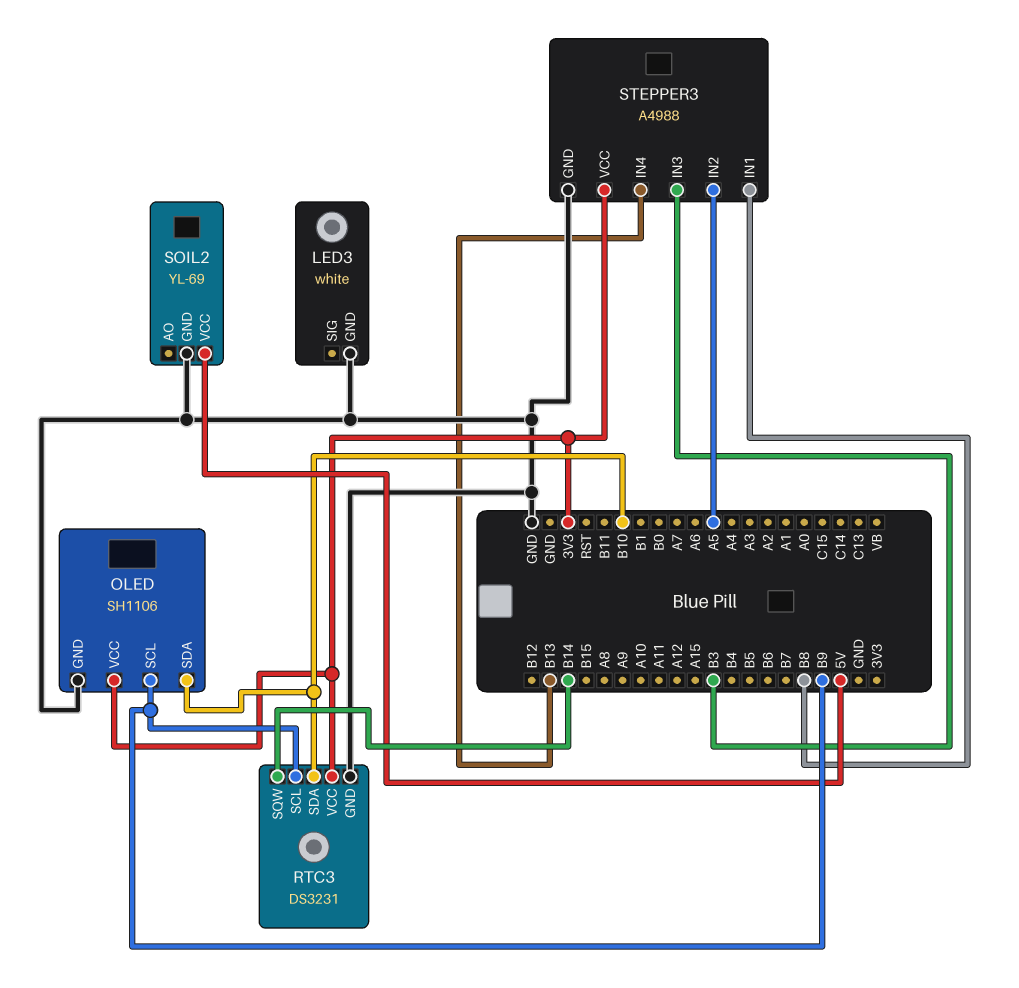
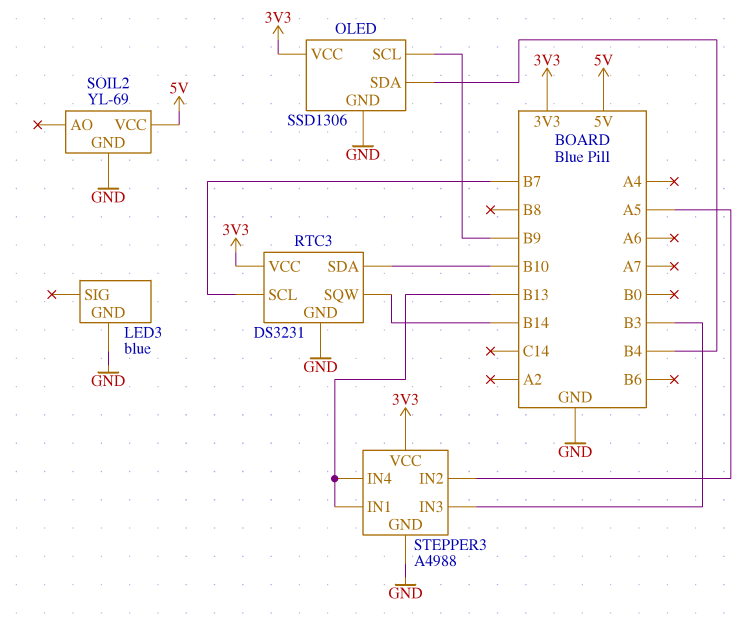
LED3: white -> blue
OLED: SH1106 -> SSD1306
OLED pin SDA: B10 -> B4
RTC3 pin SCL: B9 -> B7
STEPPER3 pin IN1: B8 -> B13

